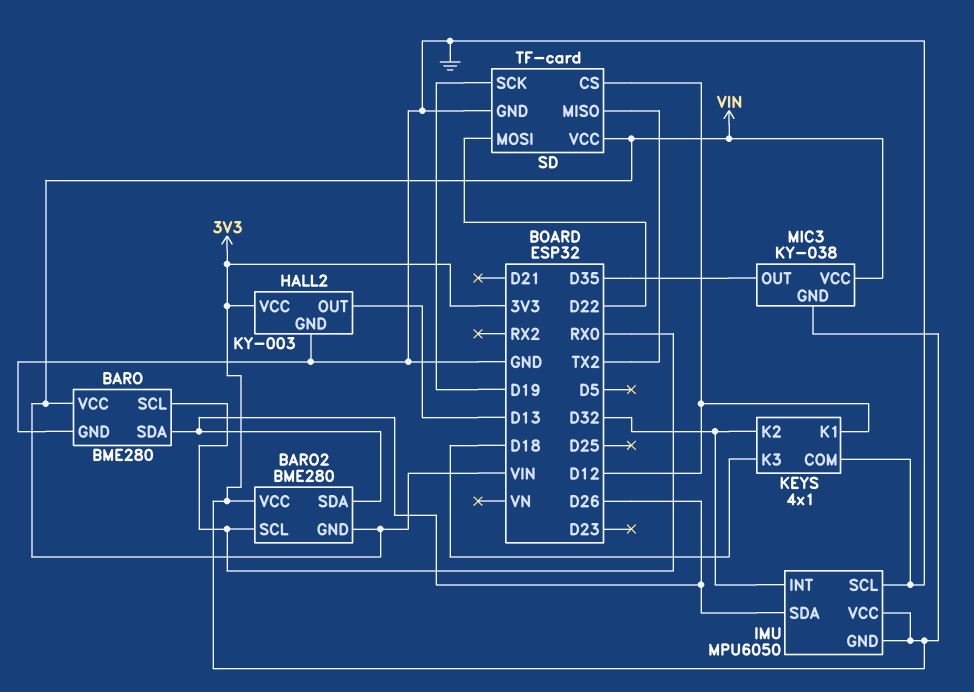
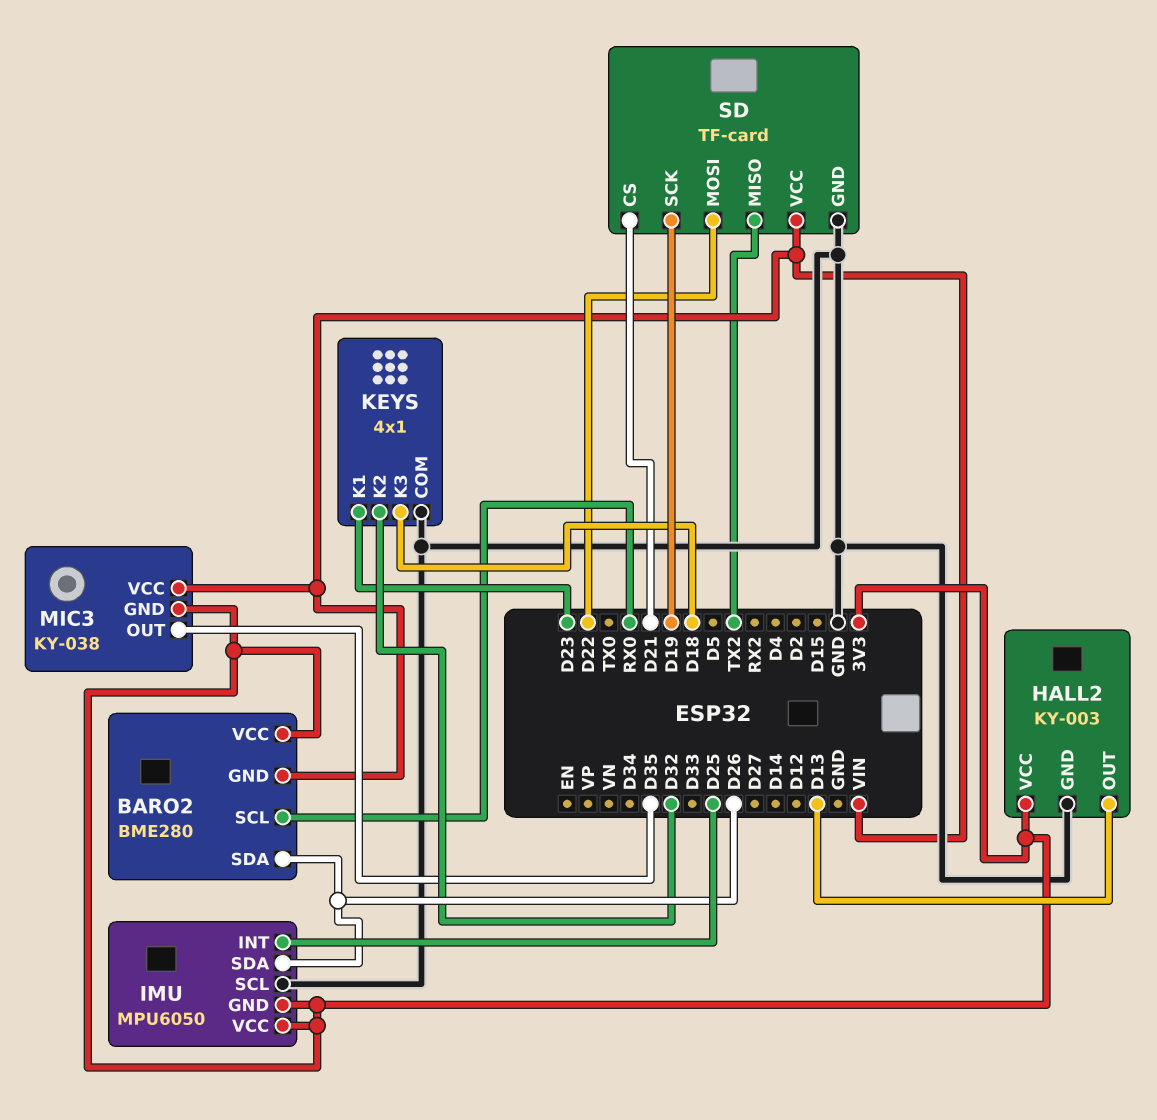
BARO: BME280 -> none
BARO pin GND: GND -> none
BARO pin SCL: RX0 -> none
BARO pin SDA: D26 -> none
BARO pin VCC: VIN -> none
IMU pin INT: D32 -> D25
KEYS pin K1: D12 -> D23
SD pin CS: D12 -> D21

